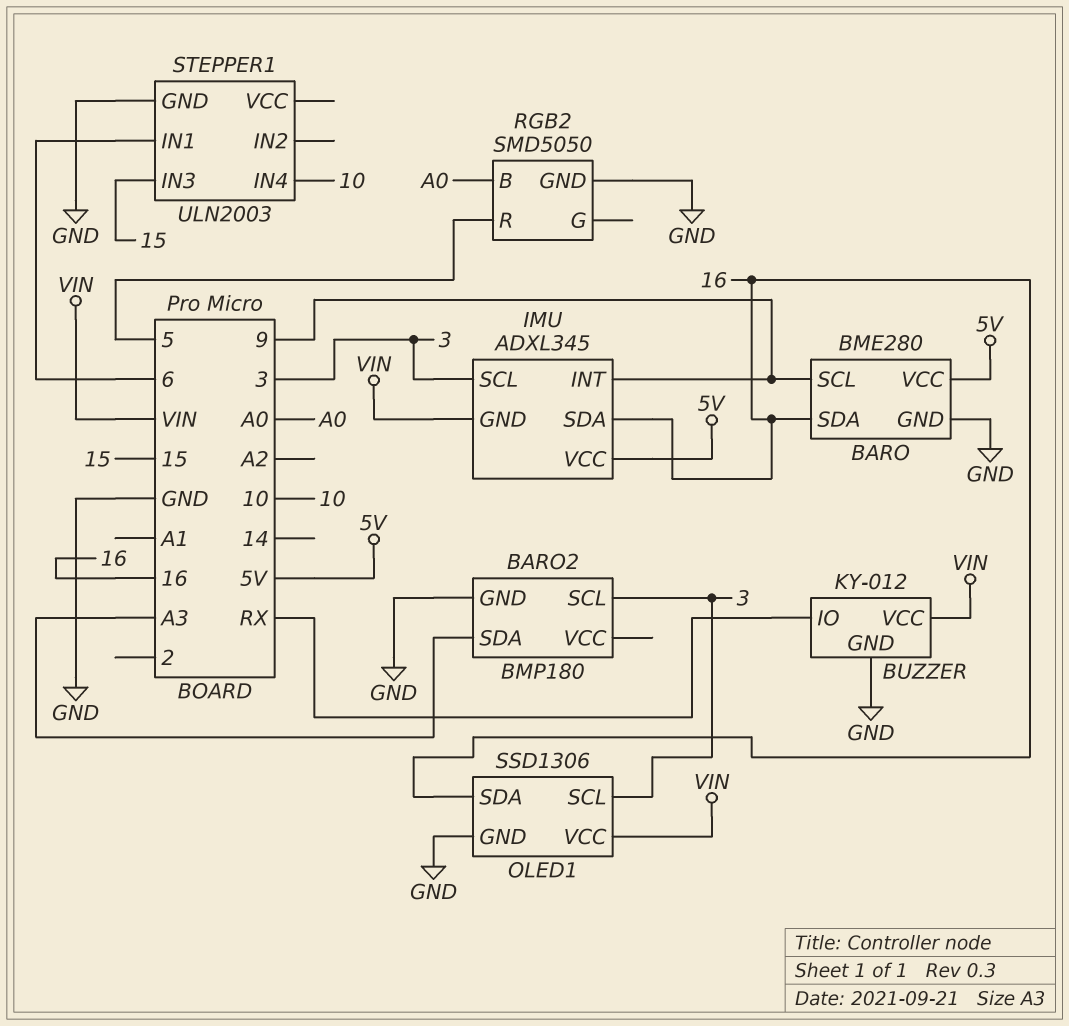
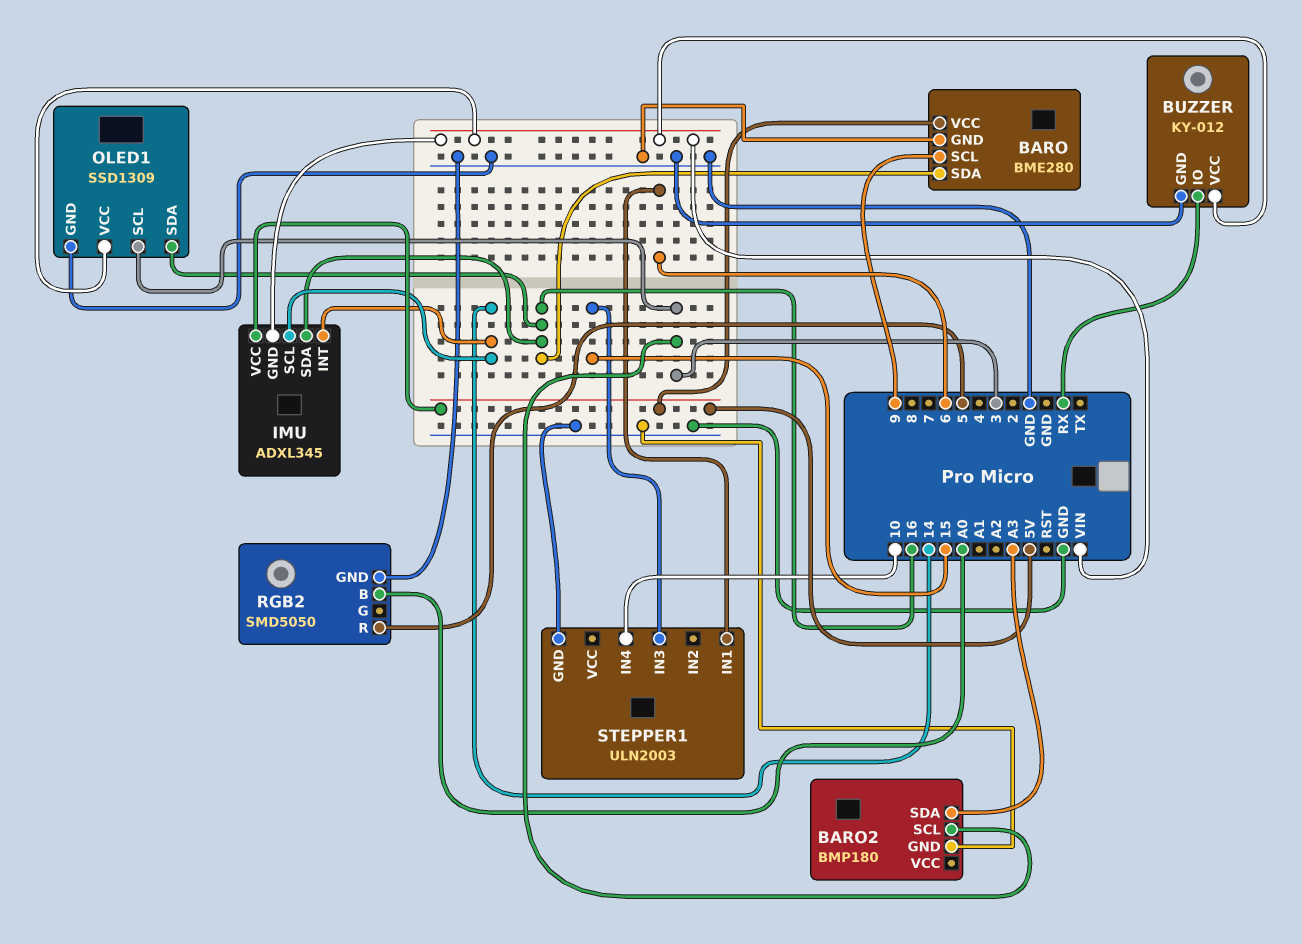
IMU pin INT: 9 -> 14
IMU pin SCL: 3 -> 14
OLED1: SSD1306 -> SSD1309

